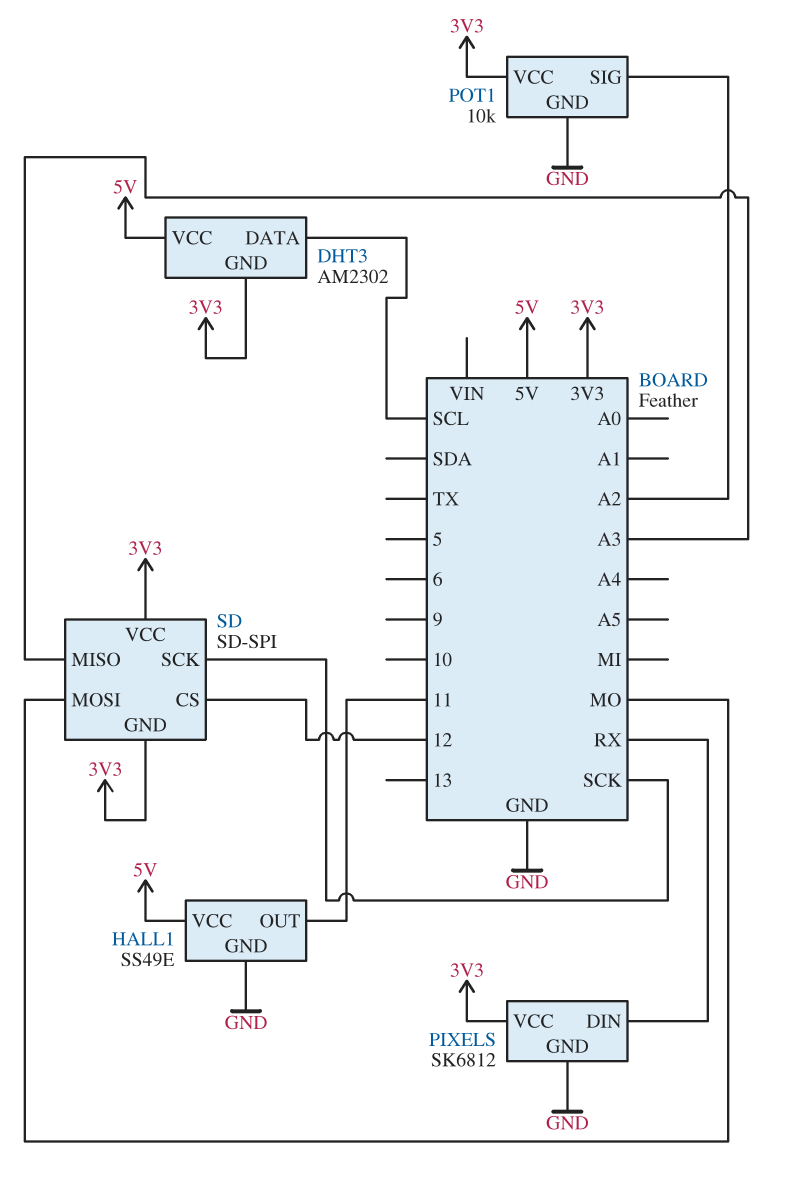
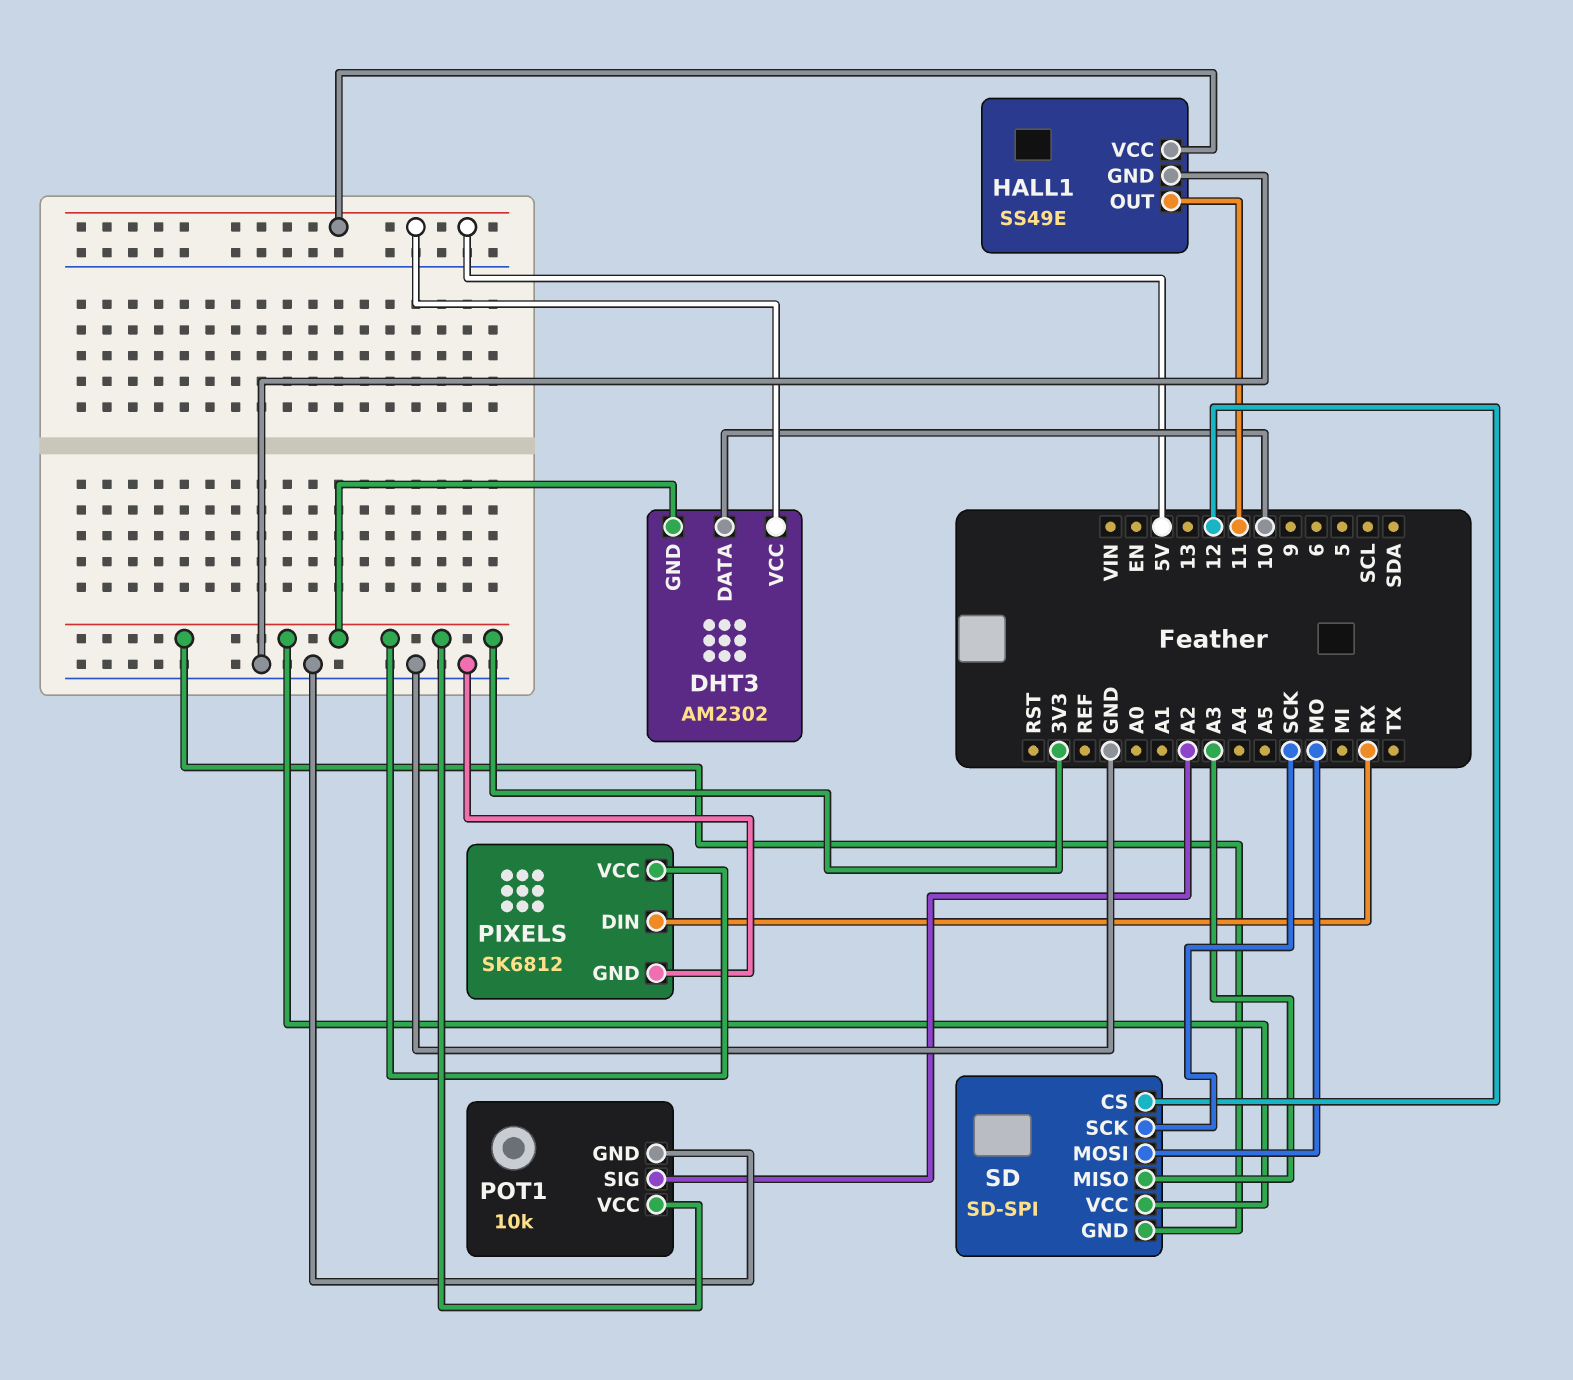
DHT3 pin DATA: SCL -> 10

